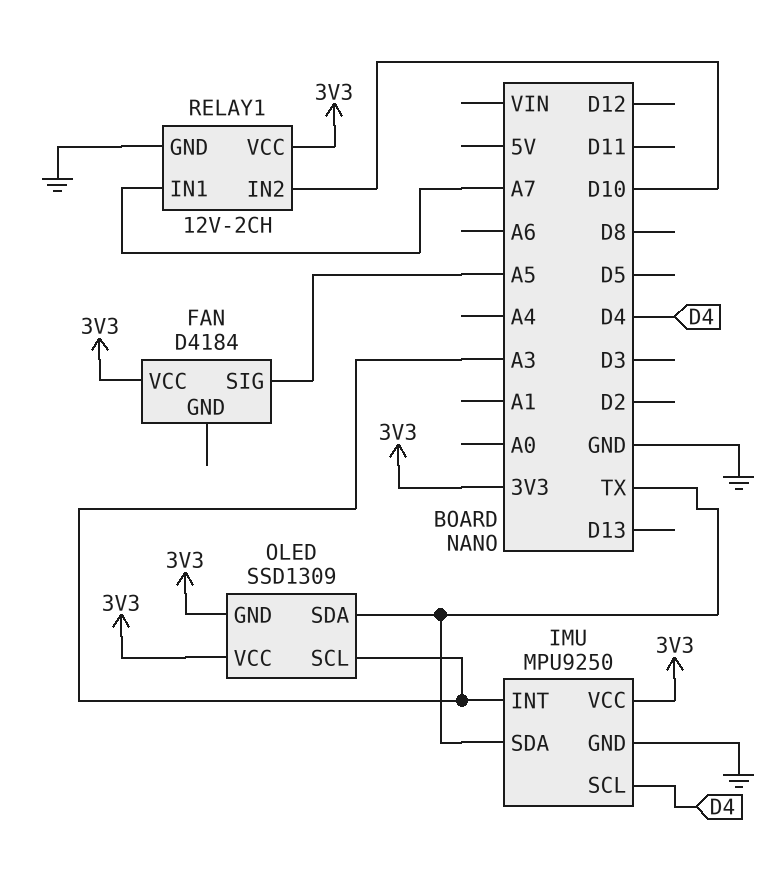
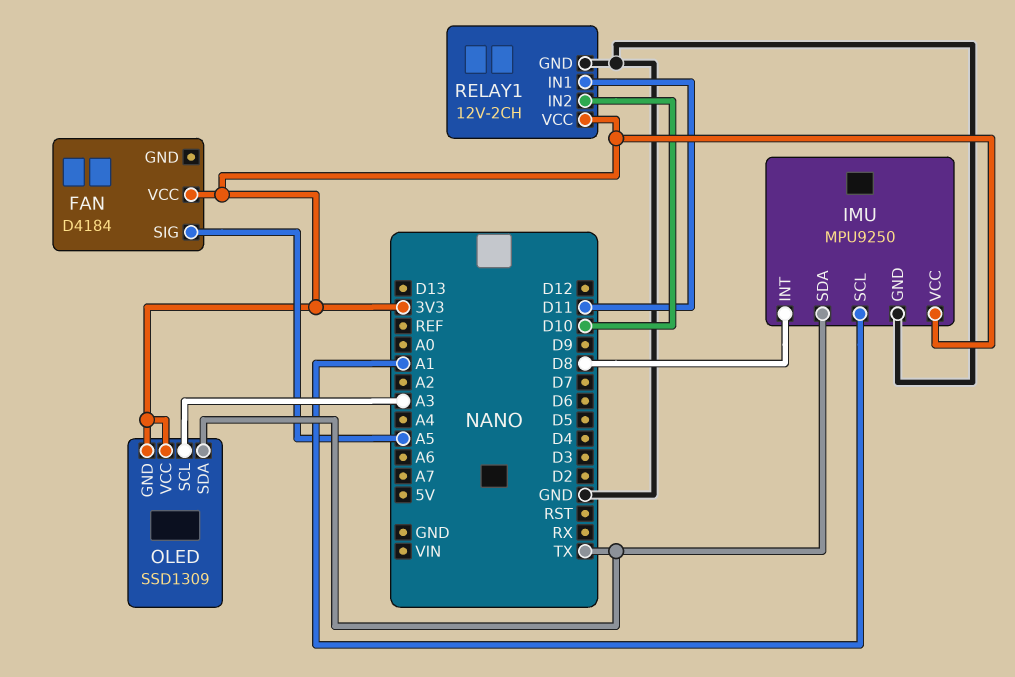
IMU pin INT: A3 -> D8
IMU pin SCL: D4 -> A1
RELAY1 pin IN1: A7 -> D11

